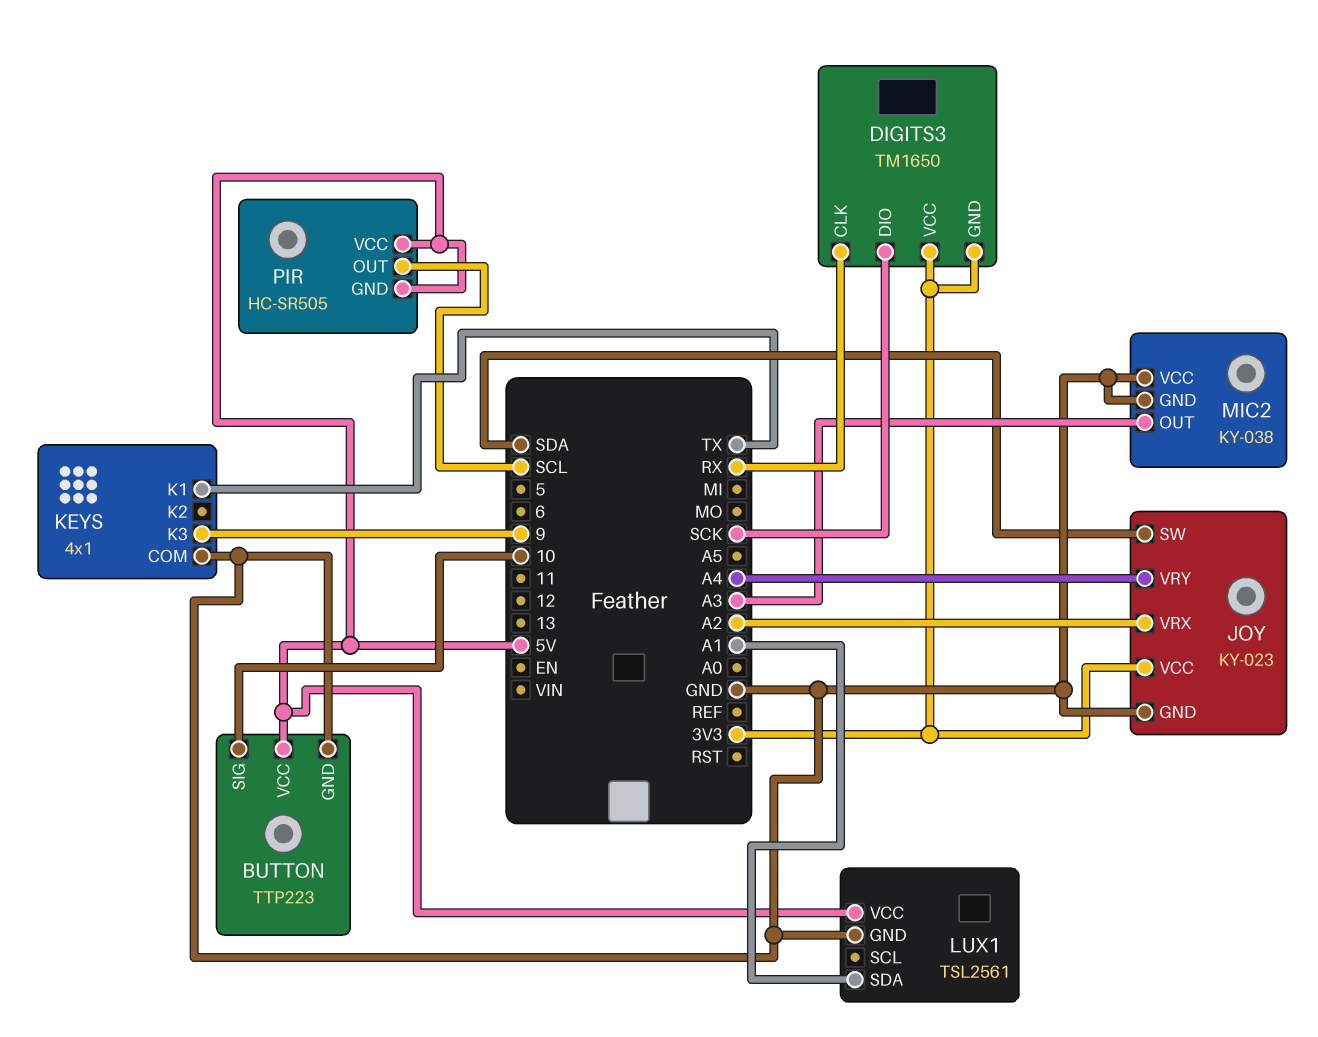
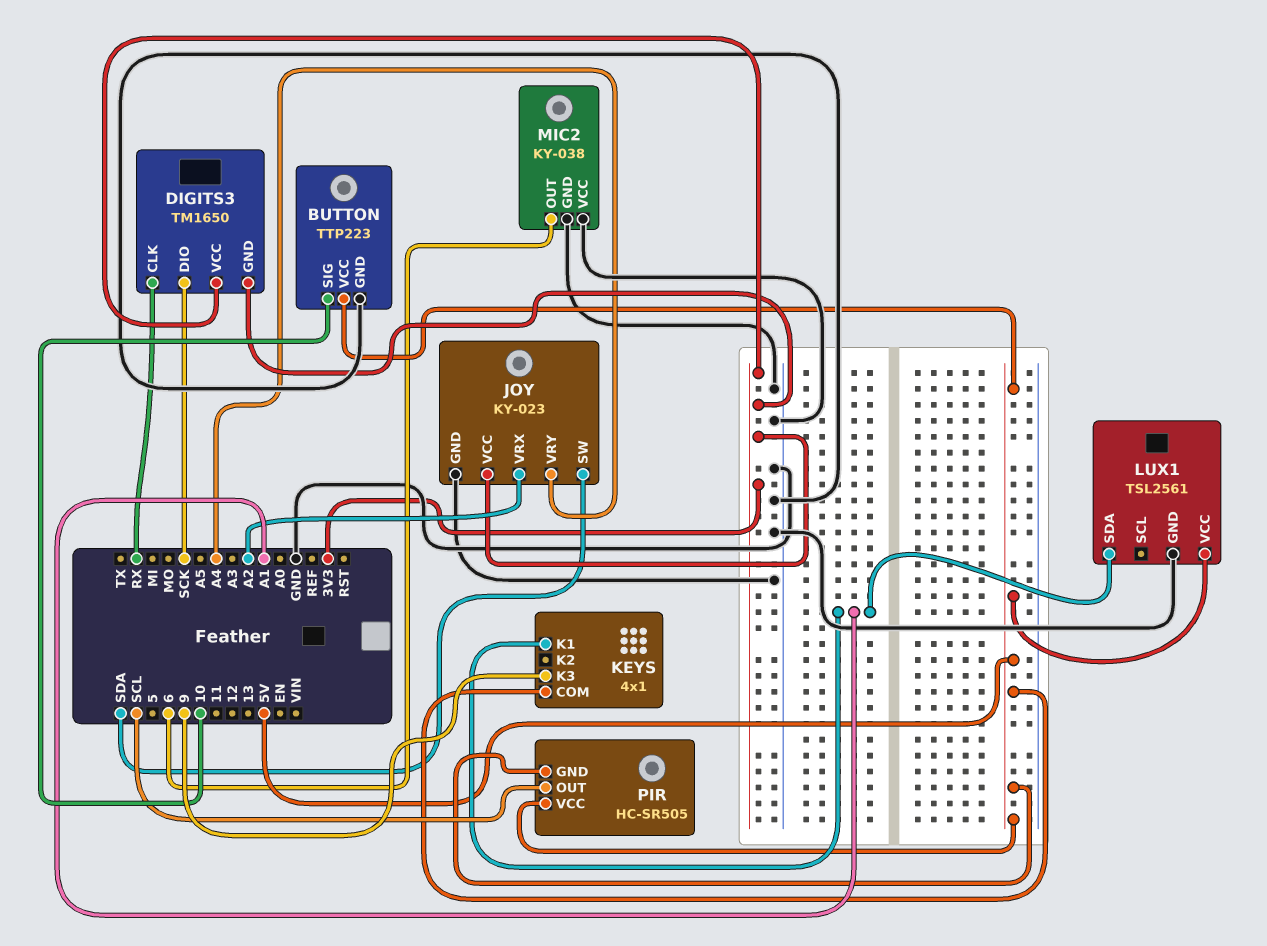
KEYS pin COM: GND -> 5V
KEYS pin K1: TX -> A1
MIC2 pin OUT: A3 -> 6

